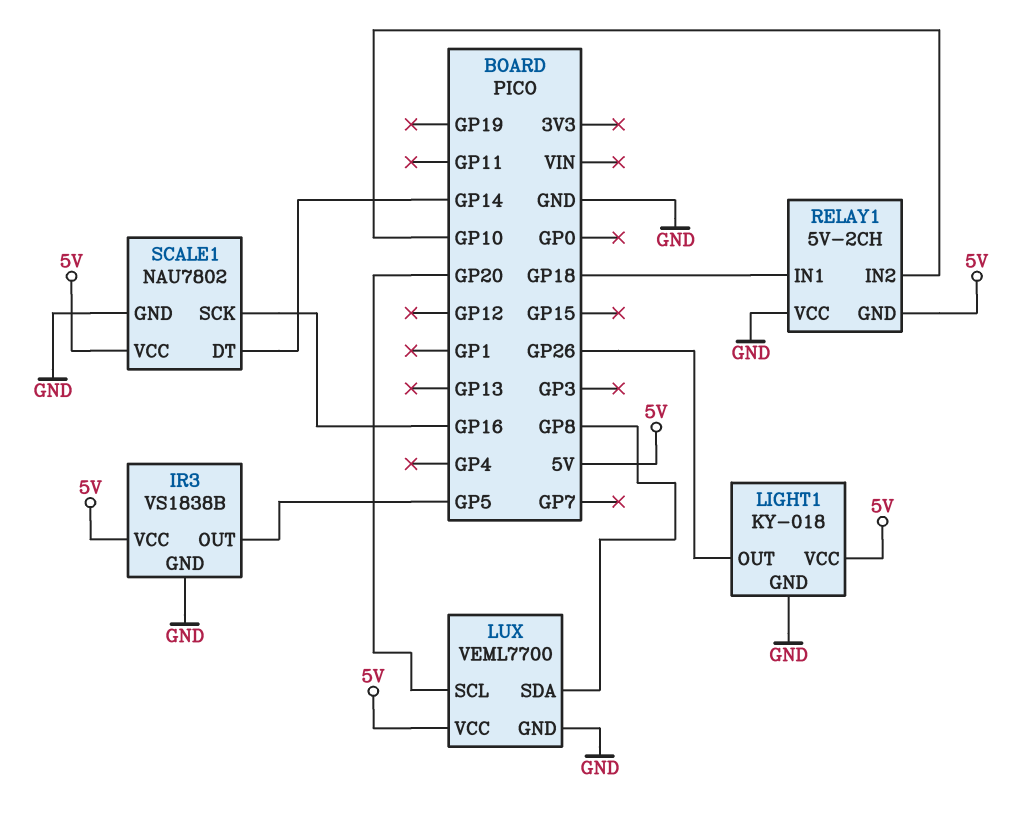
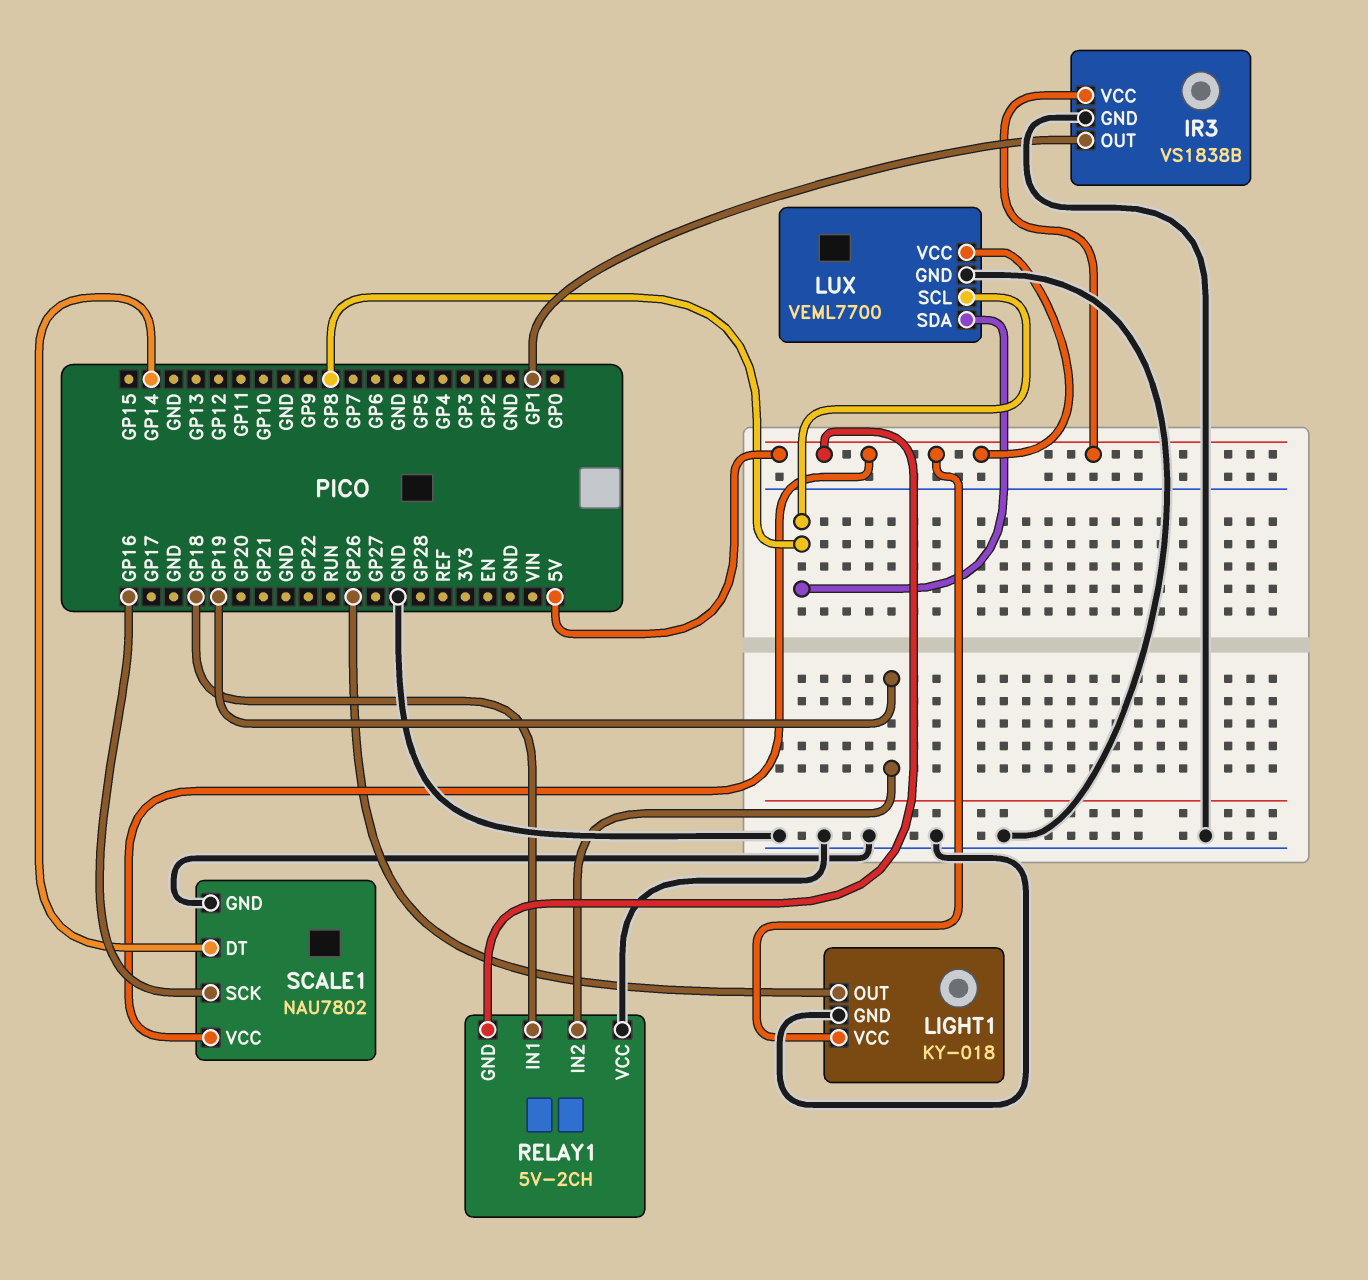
IR3 pin OUT: GP5 -> GP1
LUX pin SCL: GP20 -> GP8
RELAY1 pin IN2: GP10 -> GP19

